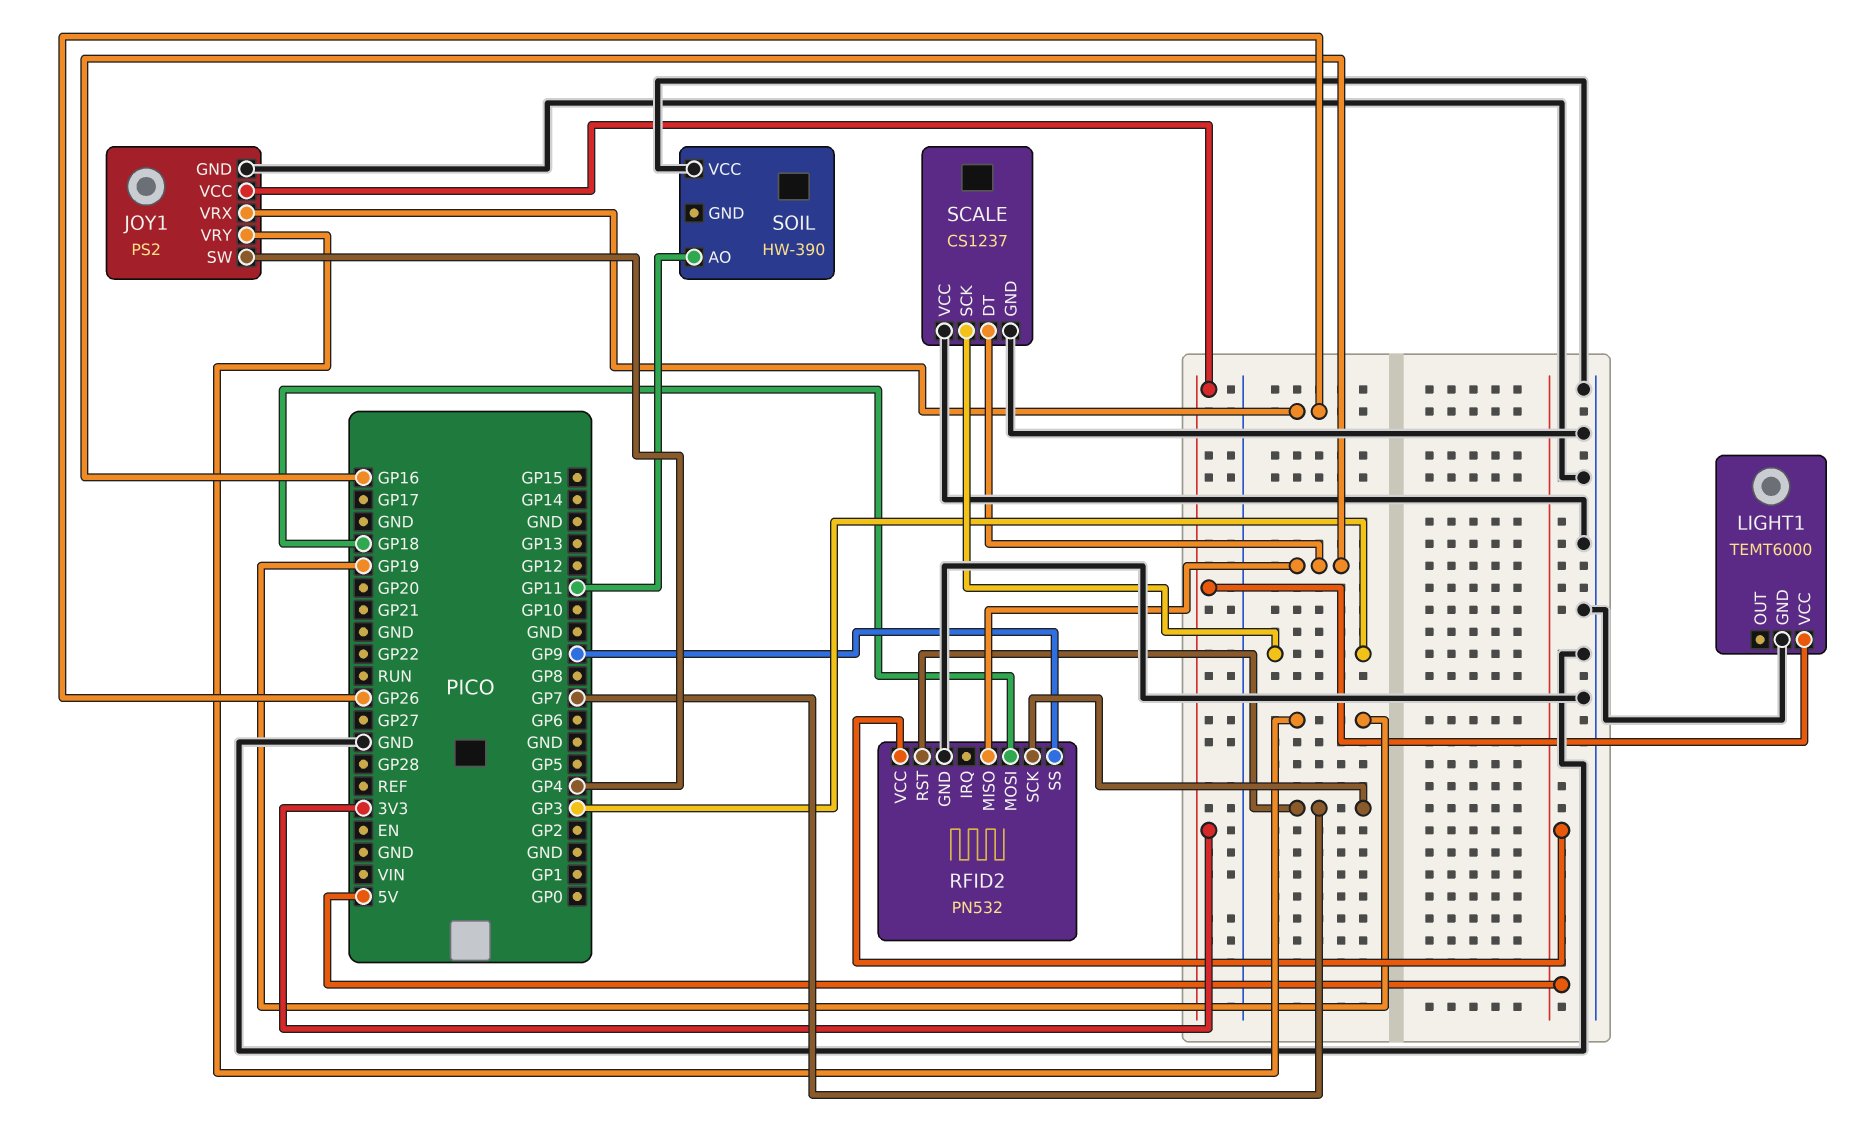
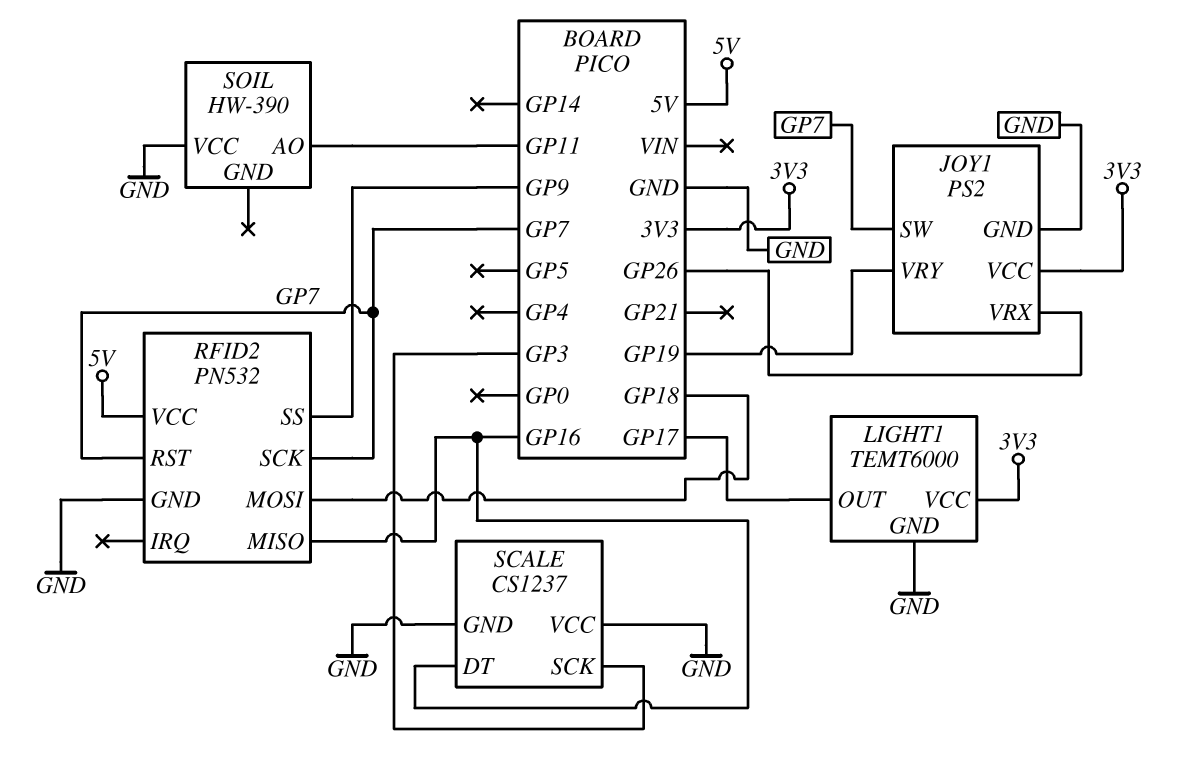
JOY1 pin SW: GP4 -> GP7
LIGHT1 pin OUT: none -> GP17

